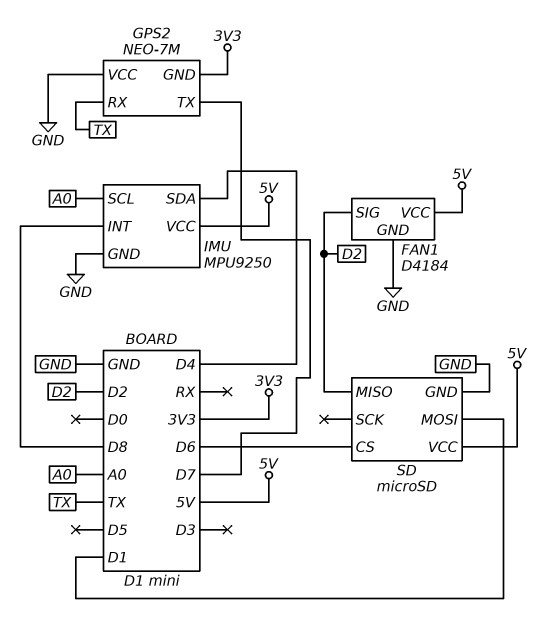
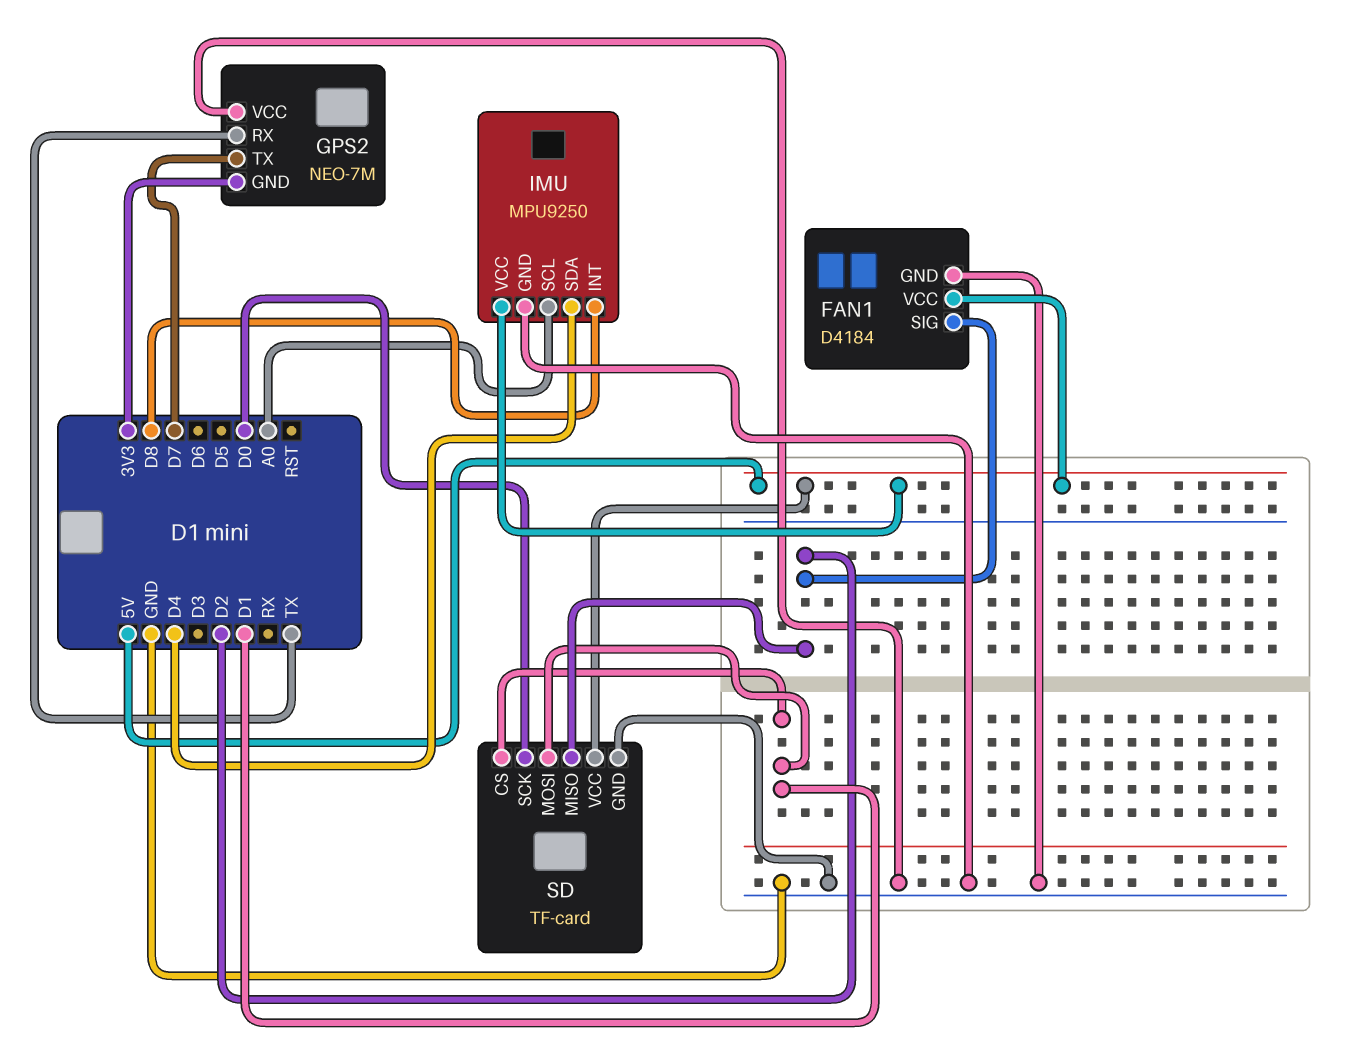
SD: microSD -> TF-card
SD pin CS: D6 -> D1
SD pin SCK: none -> D0

